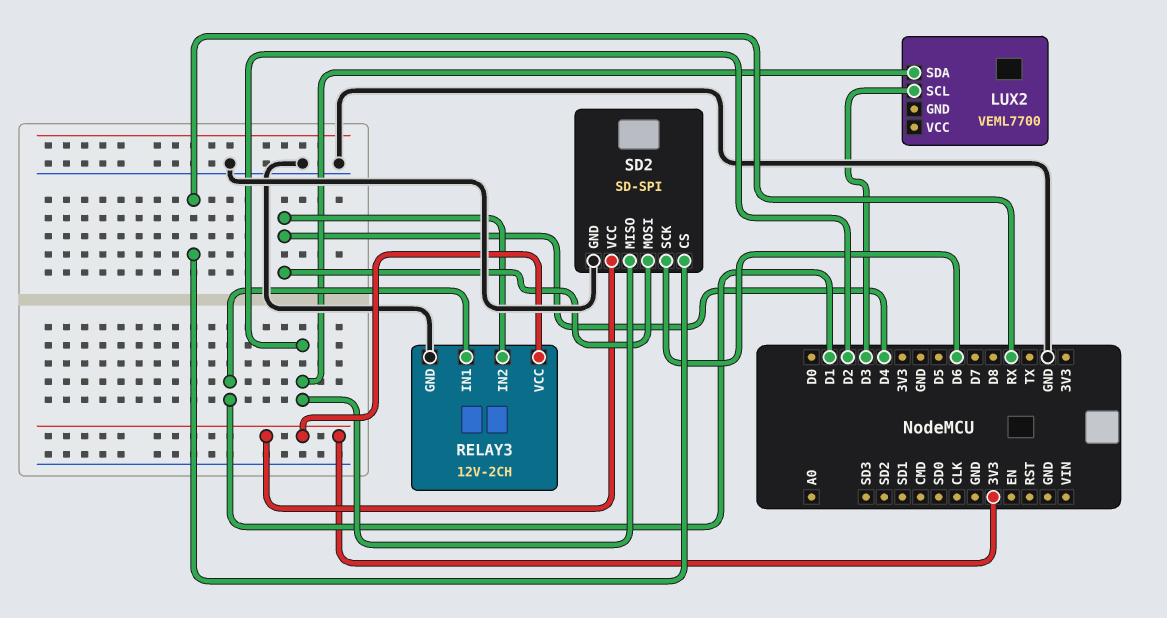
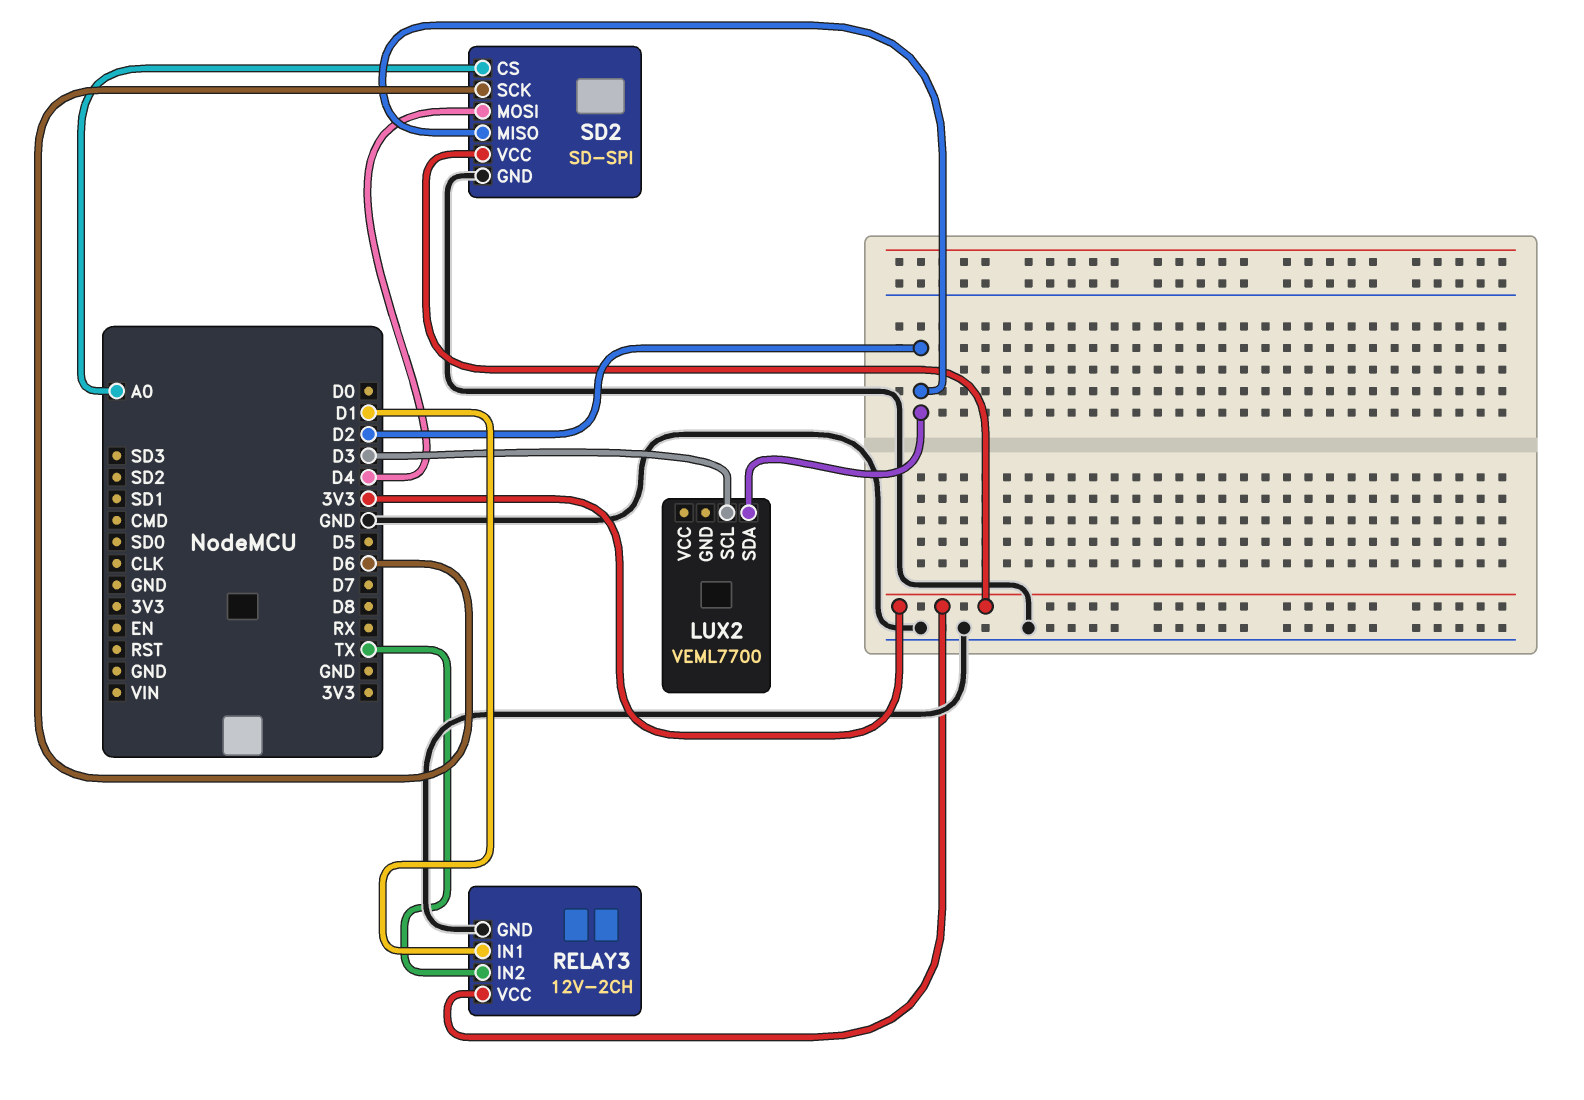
RELAY3 pin IN2: D4 -> TX
SD2 pin CS: RX -> A0

